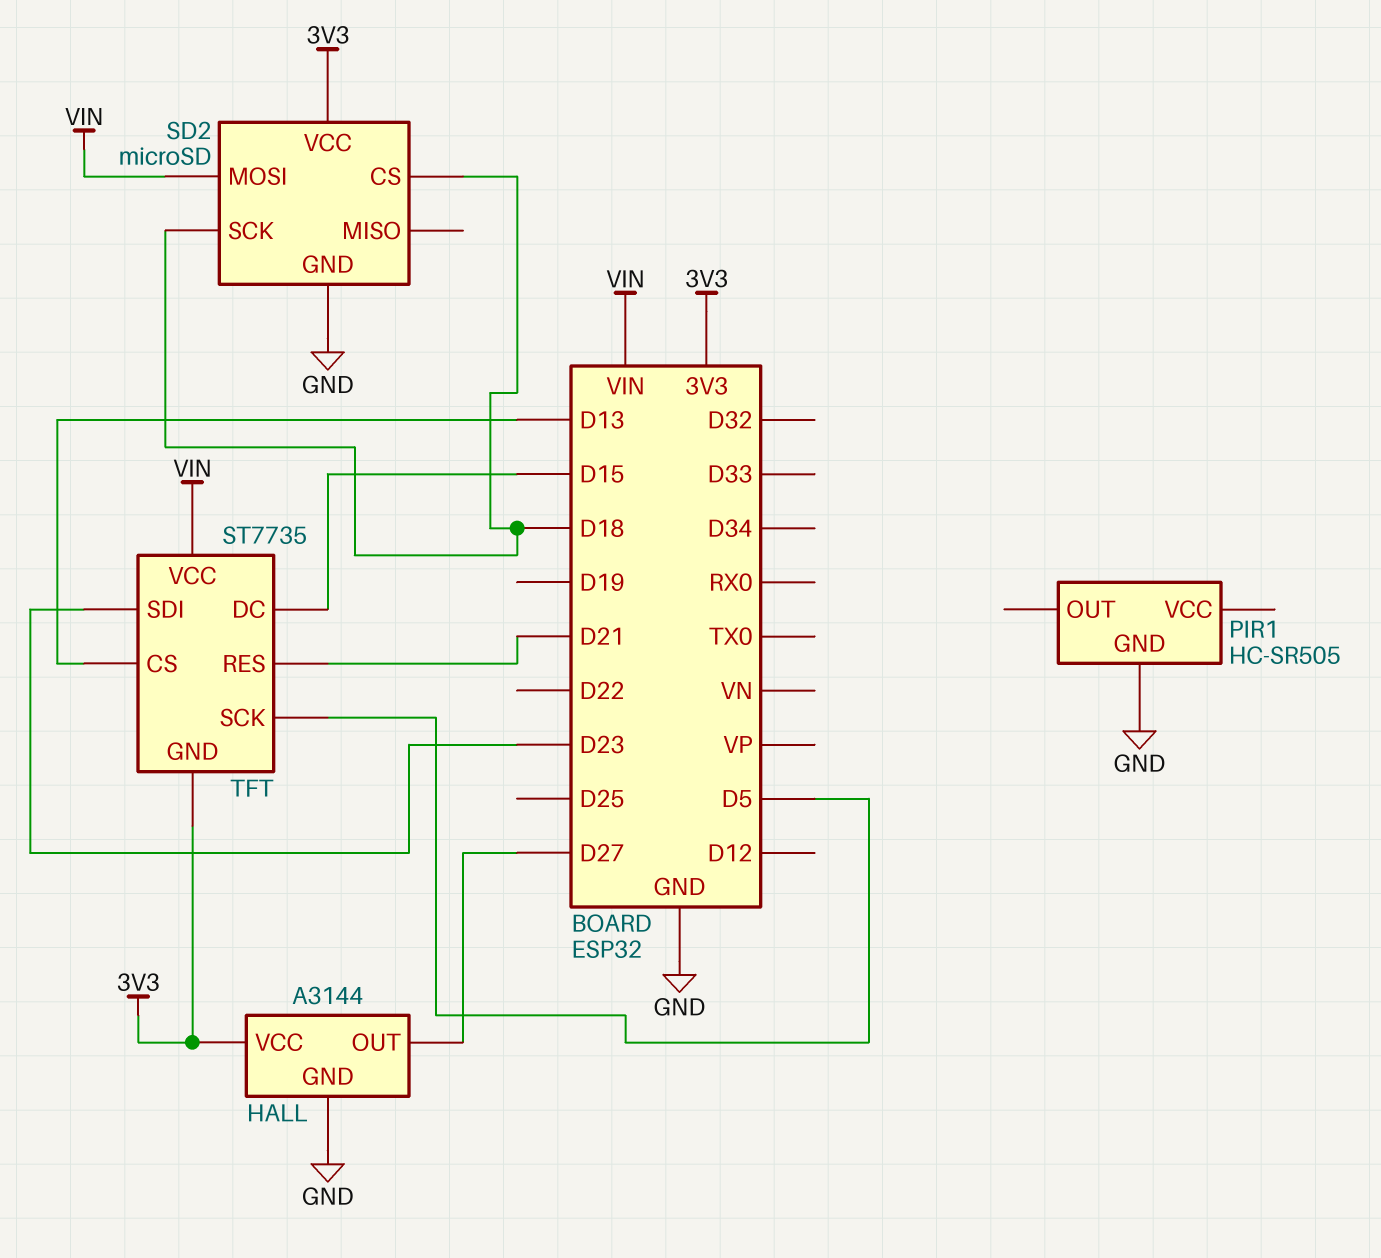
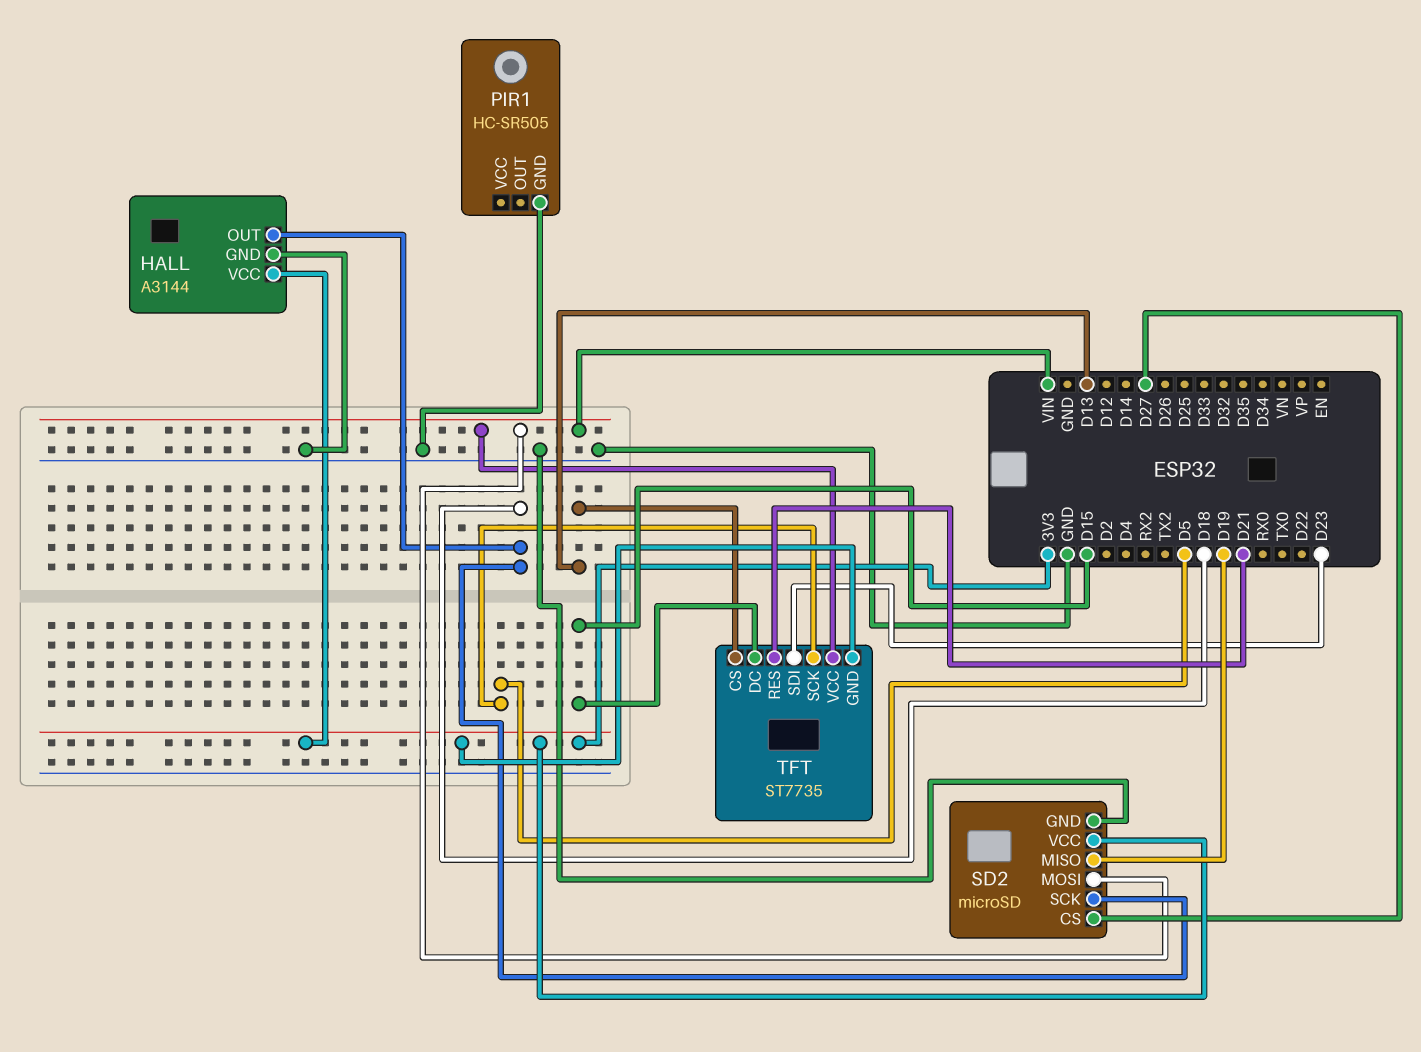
HALL pin OUT: D27 -> D18
SD2 pin CS: D18 -> D27
SD2 pin MISO: none -> D19

